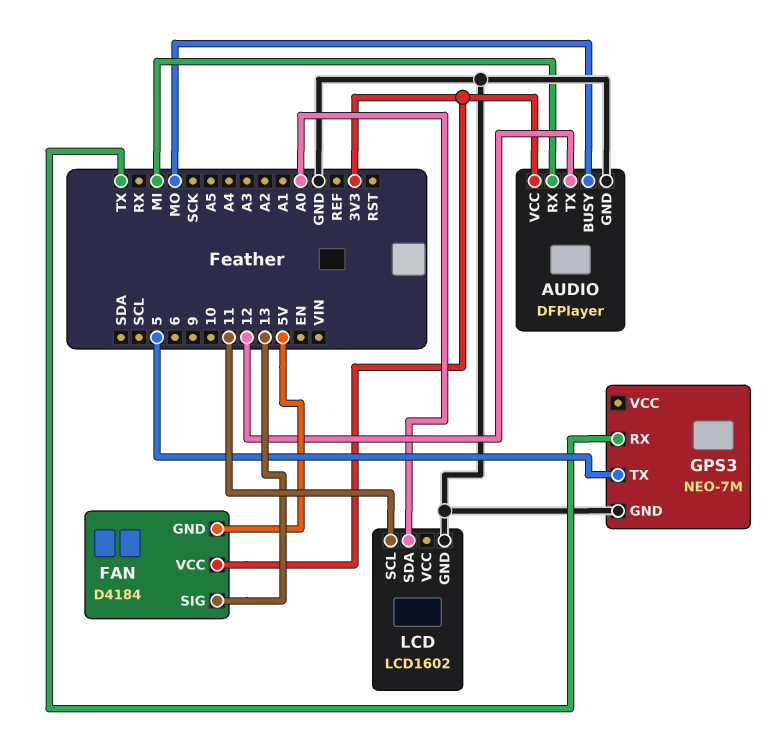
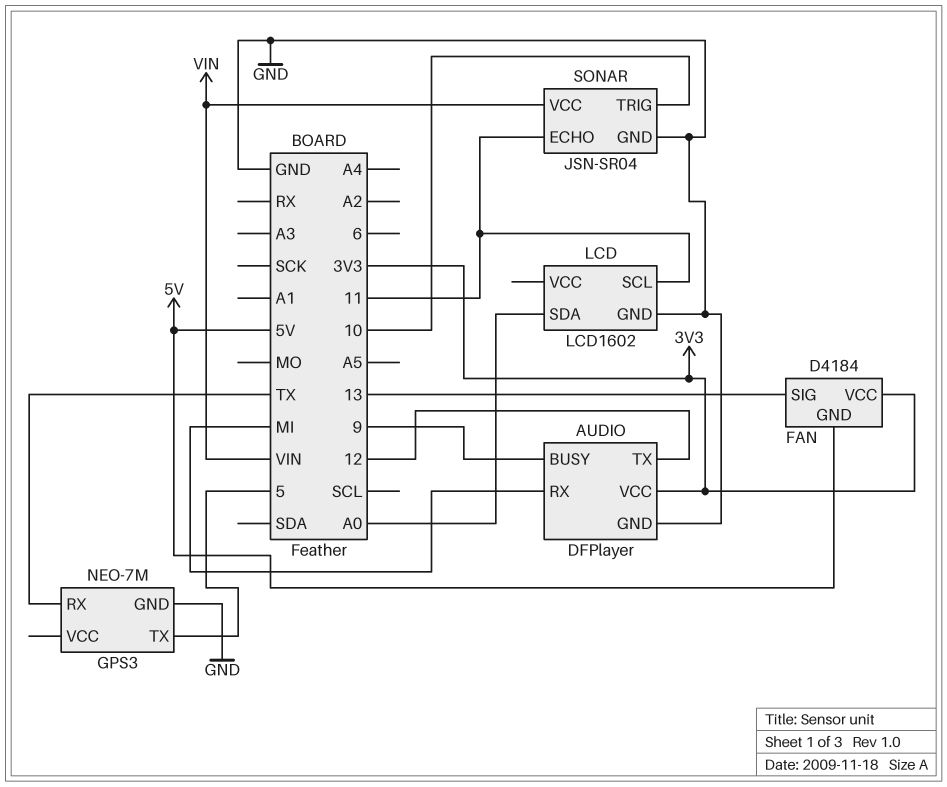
AUDIO pin BUSY: MO -> 9
SONAR: none -> JSN-SR04
SONAR pin ECHO: none -> 11
SONAR pin GND: none -> GND
SONAR pin TRIG: none -> 10
SONAR pin VCC: none -> VIN

